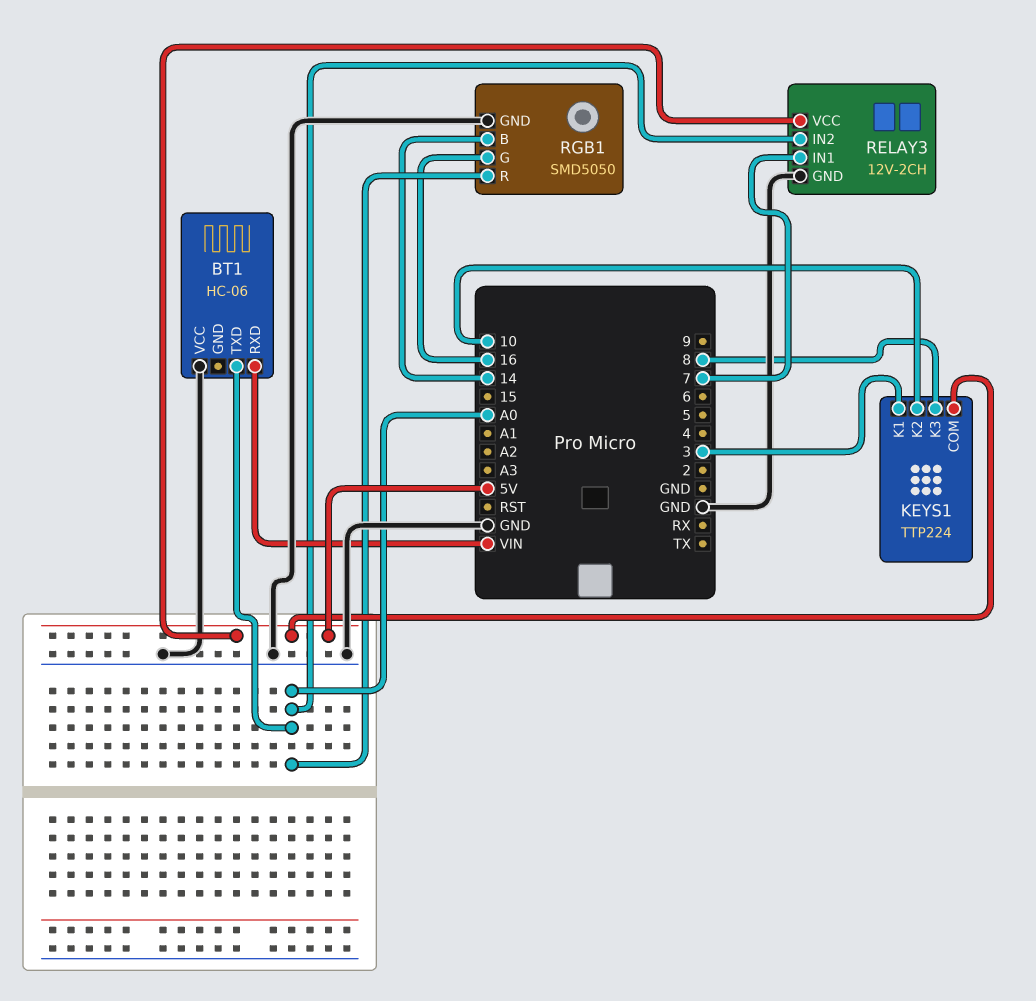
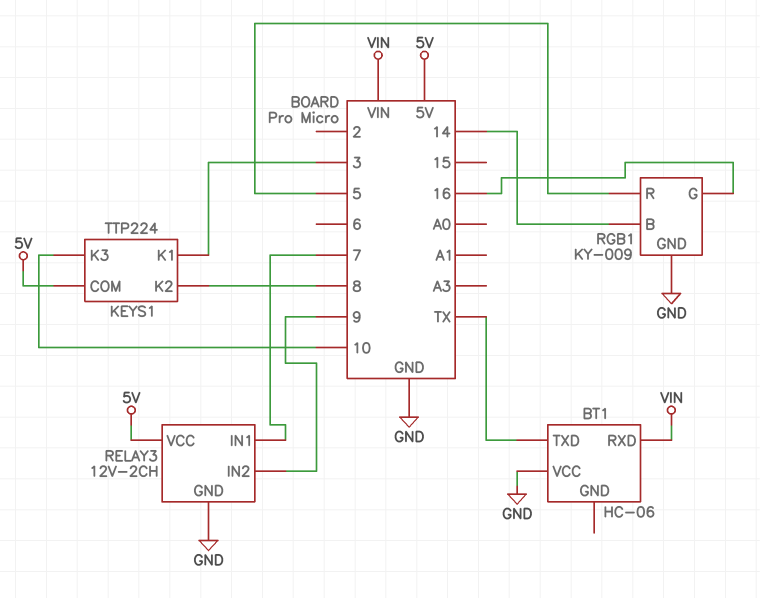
BT1 pin TXD: A0 -> TX
KEYS1 pin K2: 10 -> 8
KEYS1 pin K3: 8 -> 10
RELAY3 pin IN2: A0 -> 9
RGB1: SMD5050 -> KY-009
RGB1 pin R: A0 -> 5

